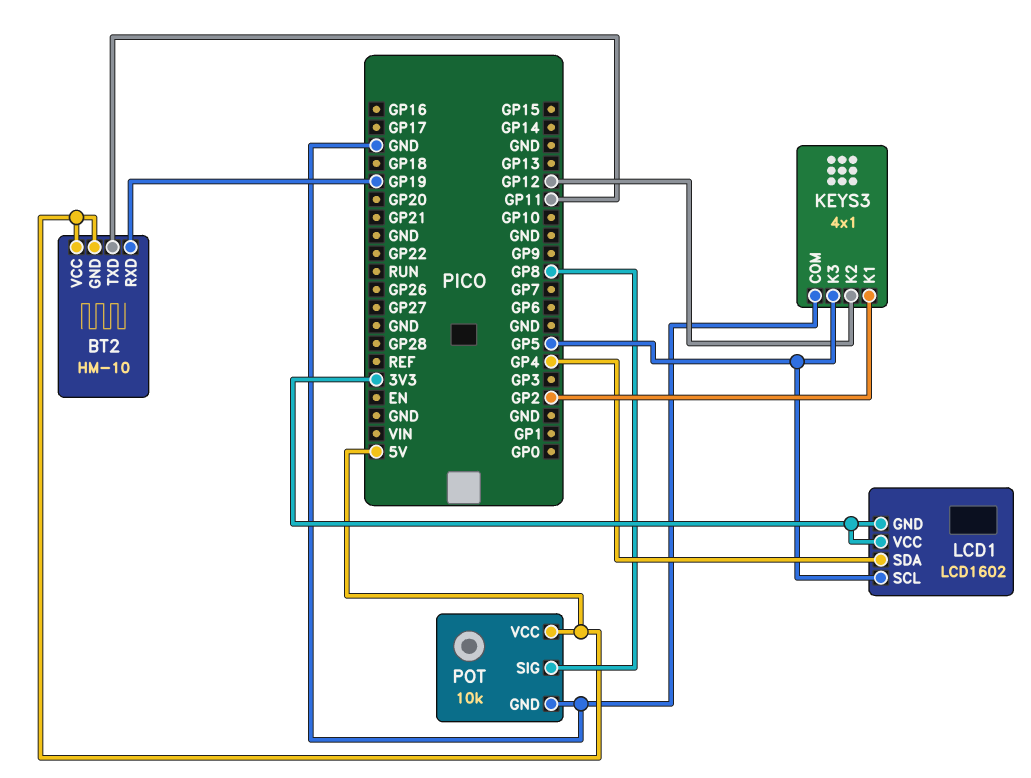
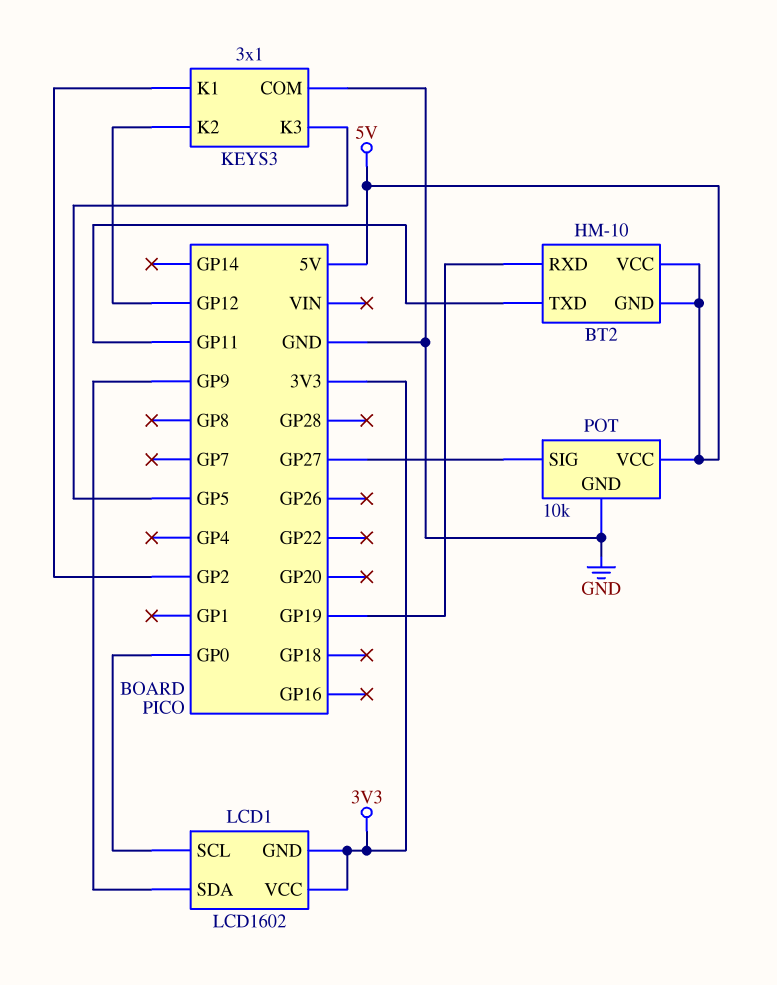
KEYS3: 4x1 -> 3x1
LCD1 pin SCL: GP5 -> GP0
LCD1 pin SDA: GP4 -> GP9
POT pin SIG: GP8 -> GP27

